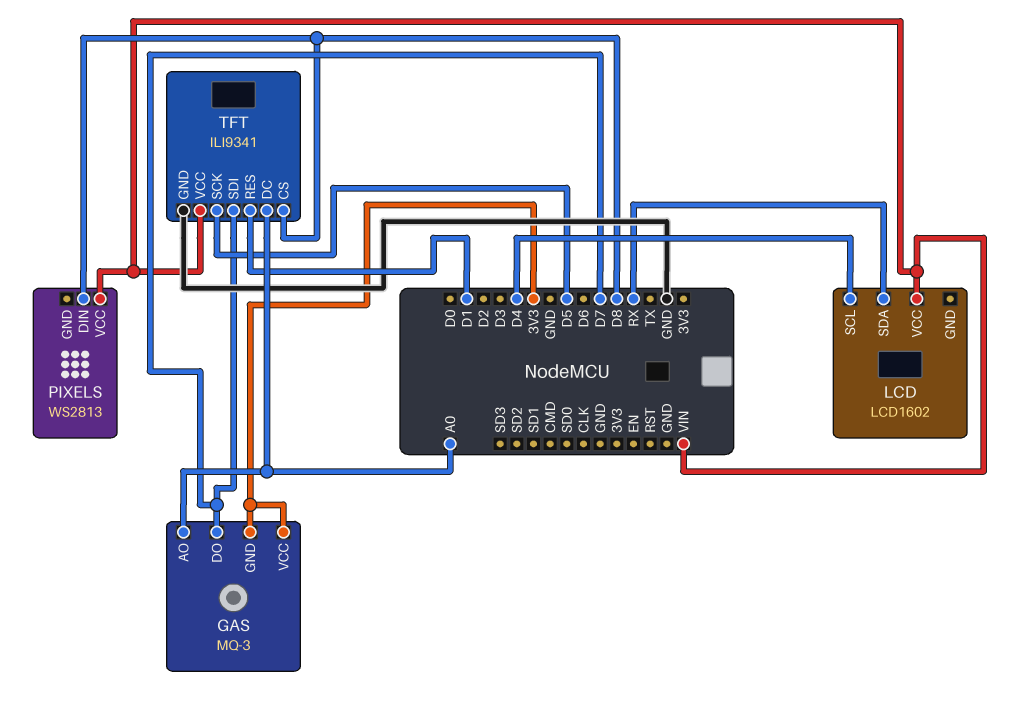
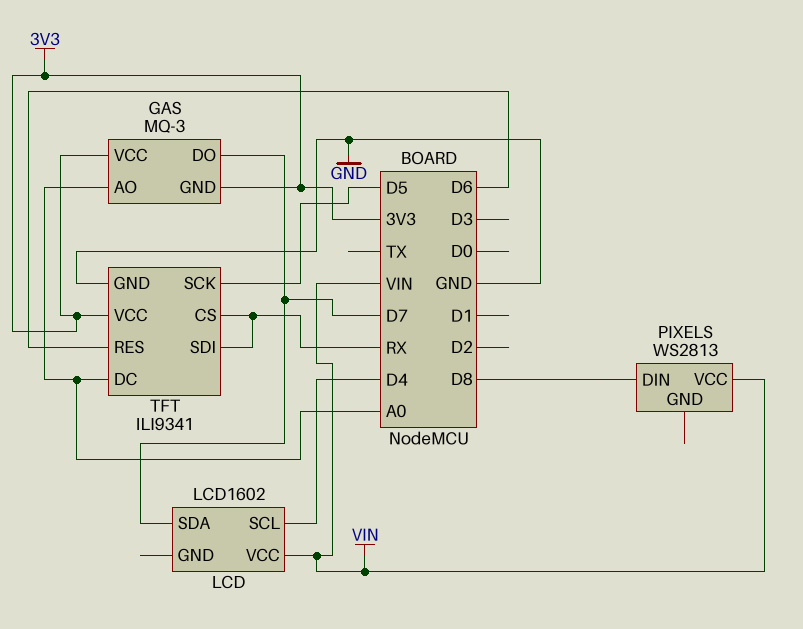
LCD pin SDA: RX -> D7
TFT pin CS: D8 -> RX
TFT pin RES: D1 -> D6
TFT pin SDI: D7 -> RX
TFT pin VCC: VIN -> 3V3

